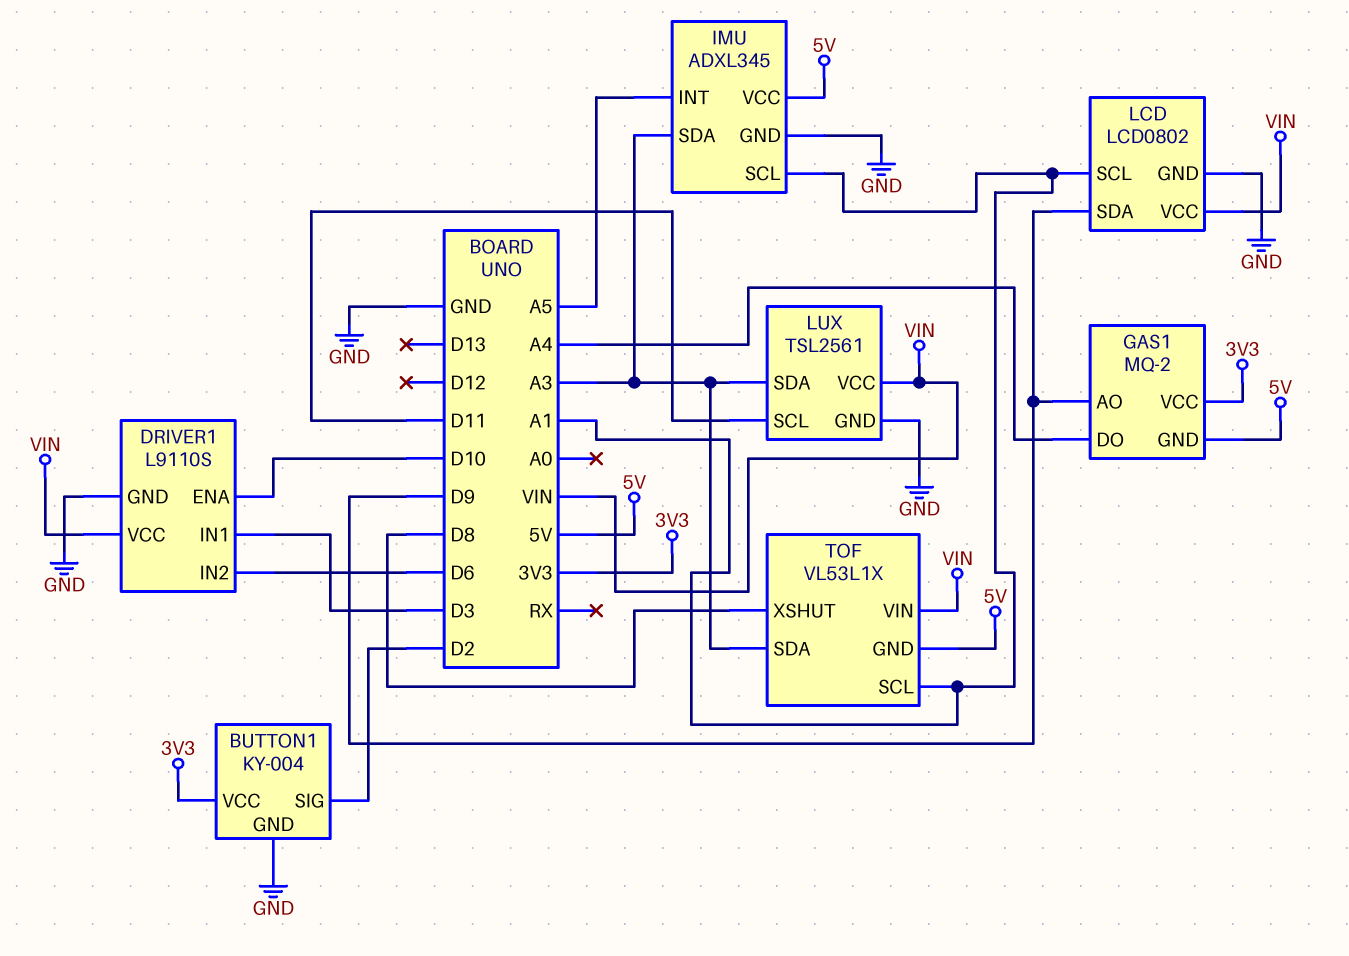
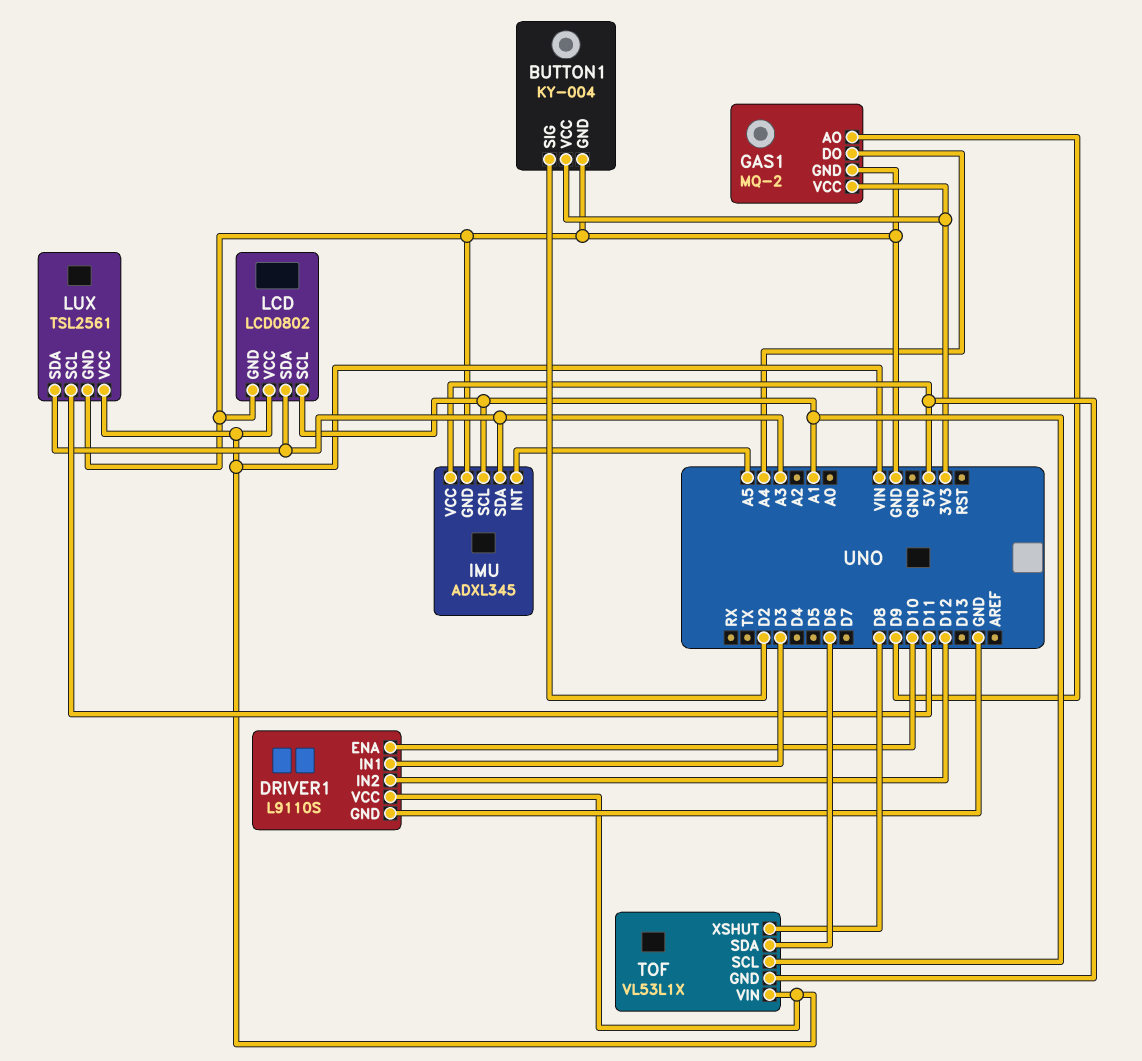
DRIVER1 pin IN2: D6 -> D12
GAS1 pin GND: 5V -> GND
LCD pin SDA: D9 -> A3
TOF pin SDA: A3 -> D6

